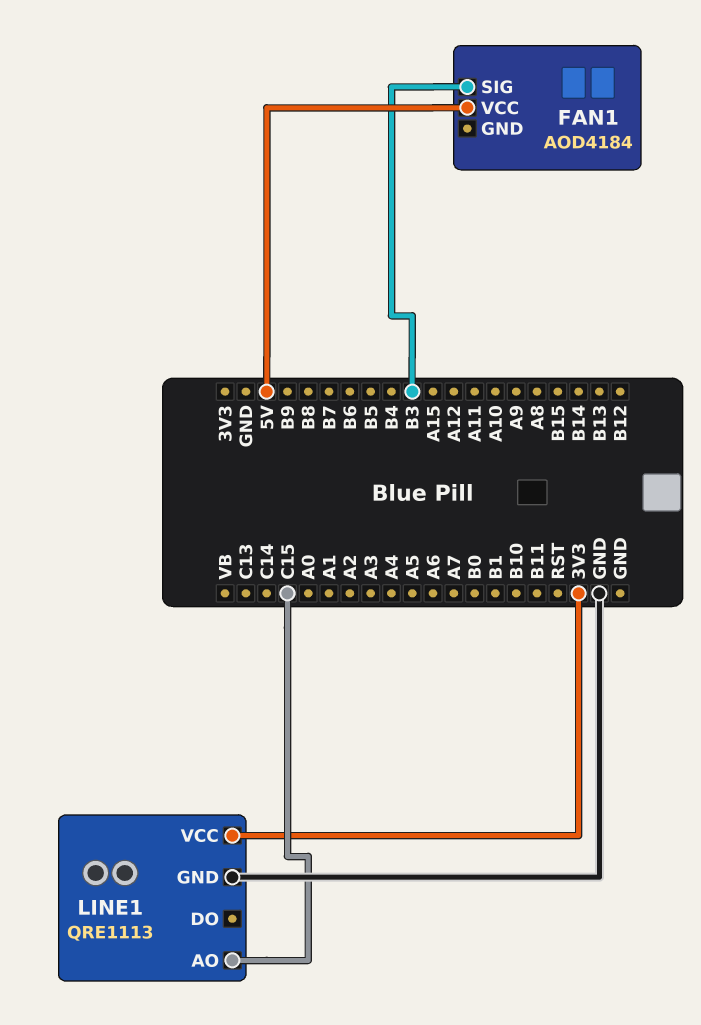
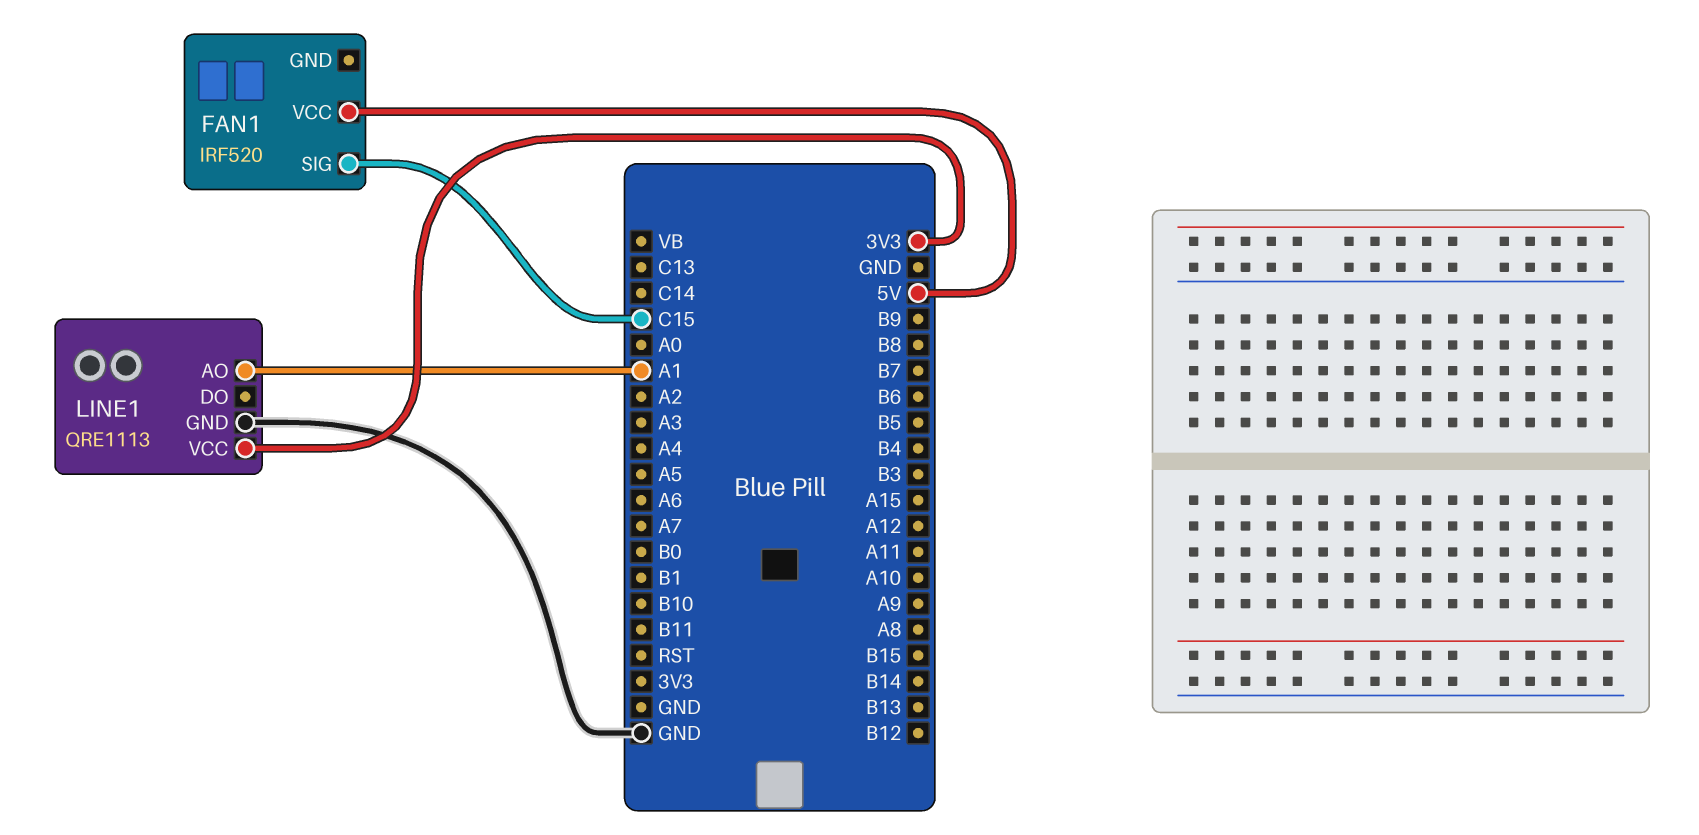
FAN1: AOD4184 -> IRF520
FAN1 pin SIG: B3 -> C15
LINE1 pin AO: C15 -> A1

